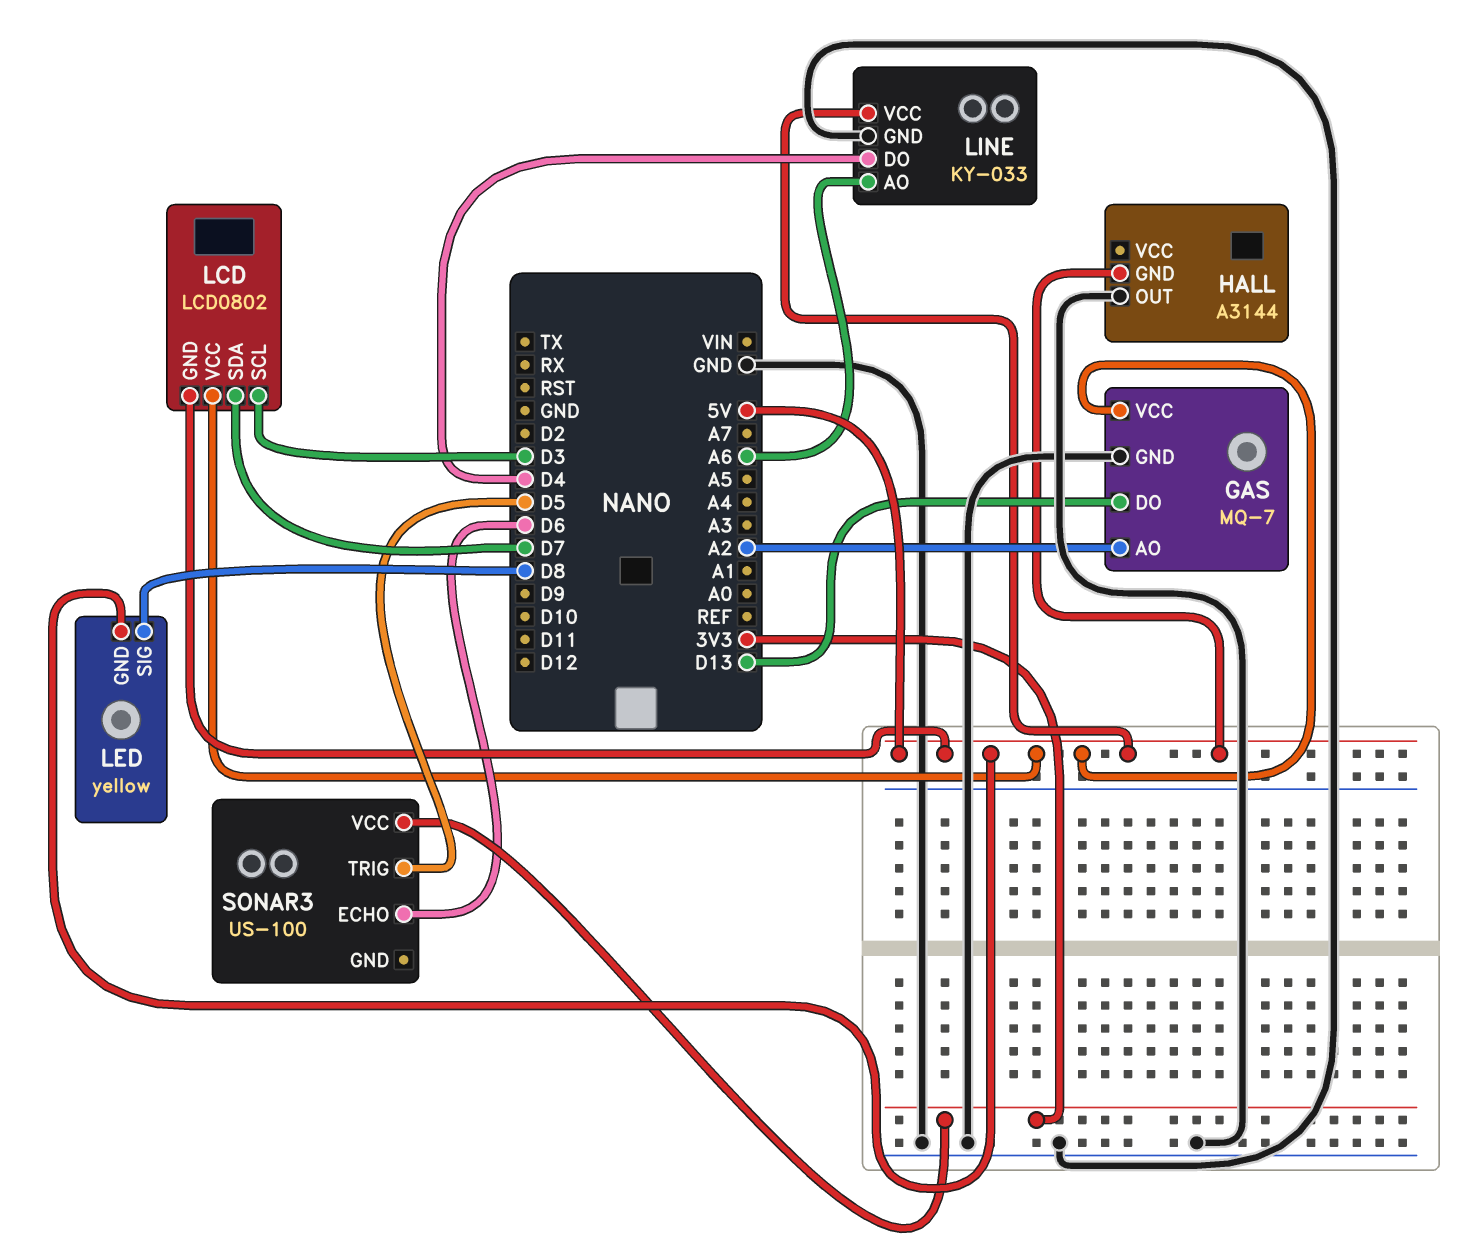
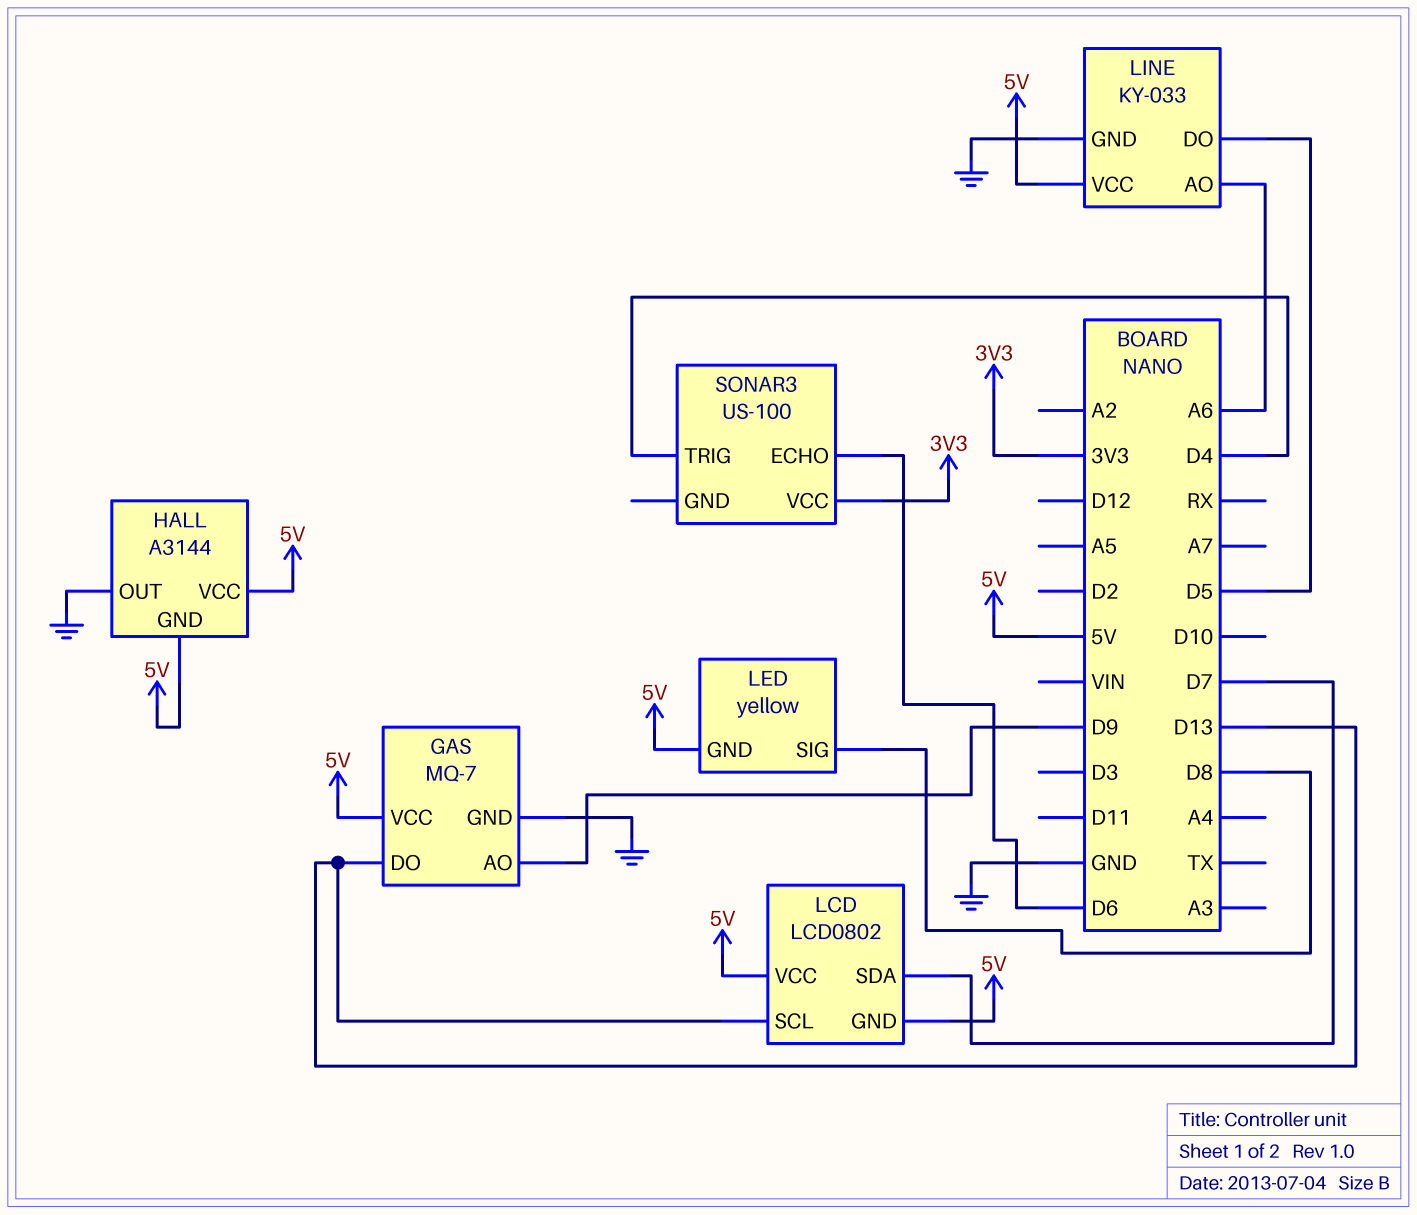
GAS pin AO: A2 -> D9
HALL pin VCC: none -> 5V
LCD pin SCL: D3 -> D13
LINE pin DO: D4 -> D5
SONAR3 pin TRIG: D5 -> D4

